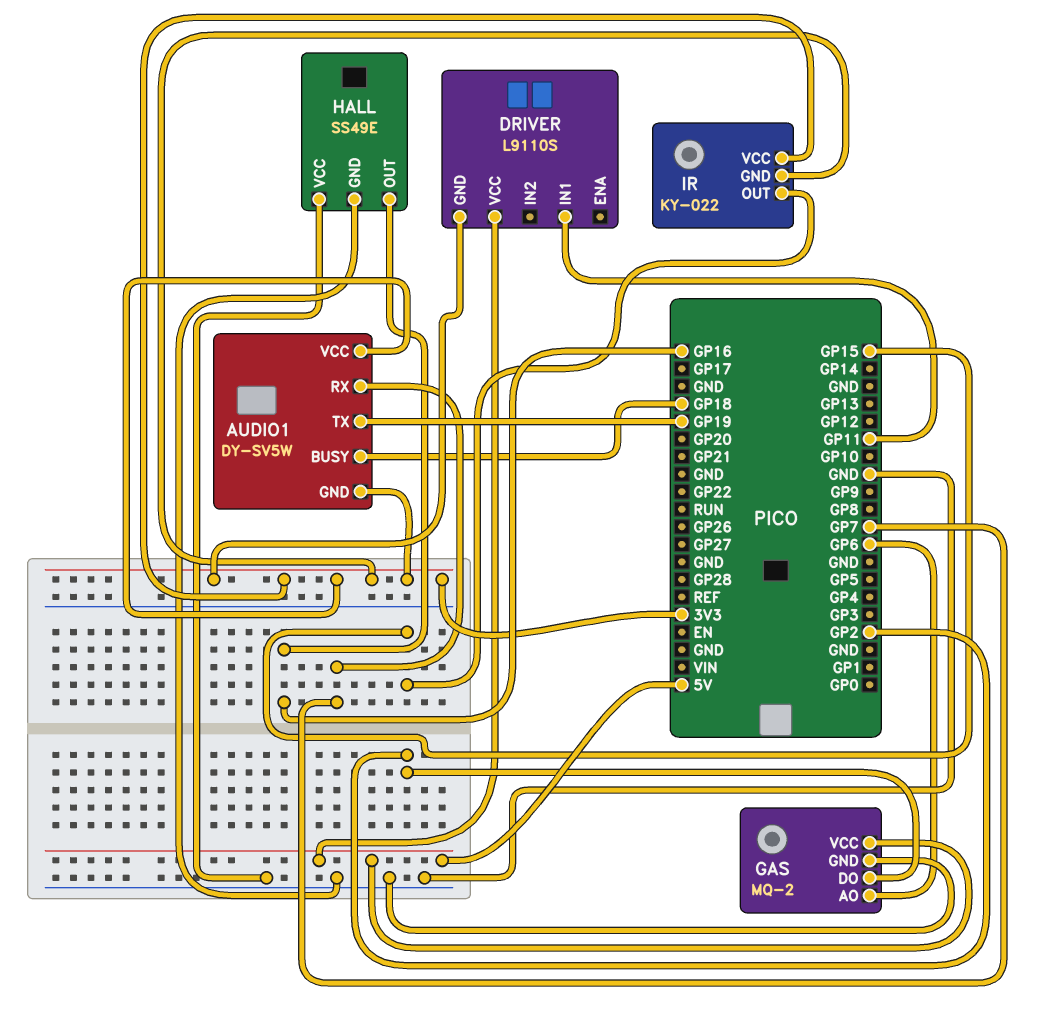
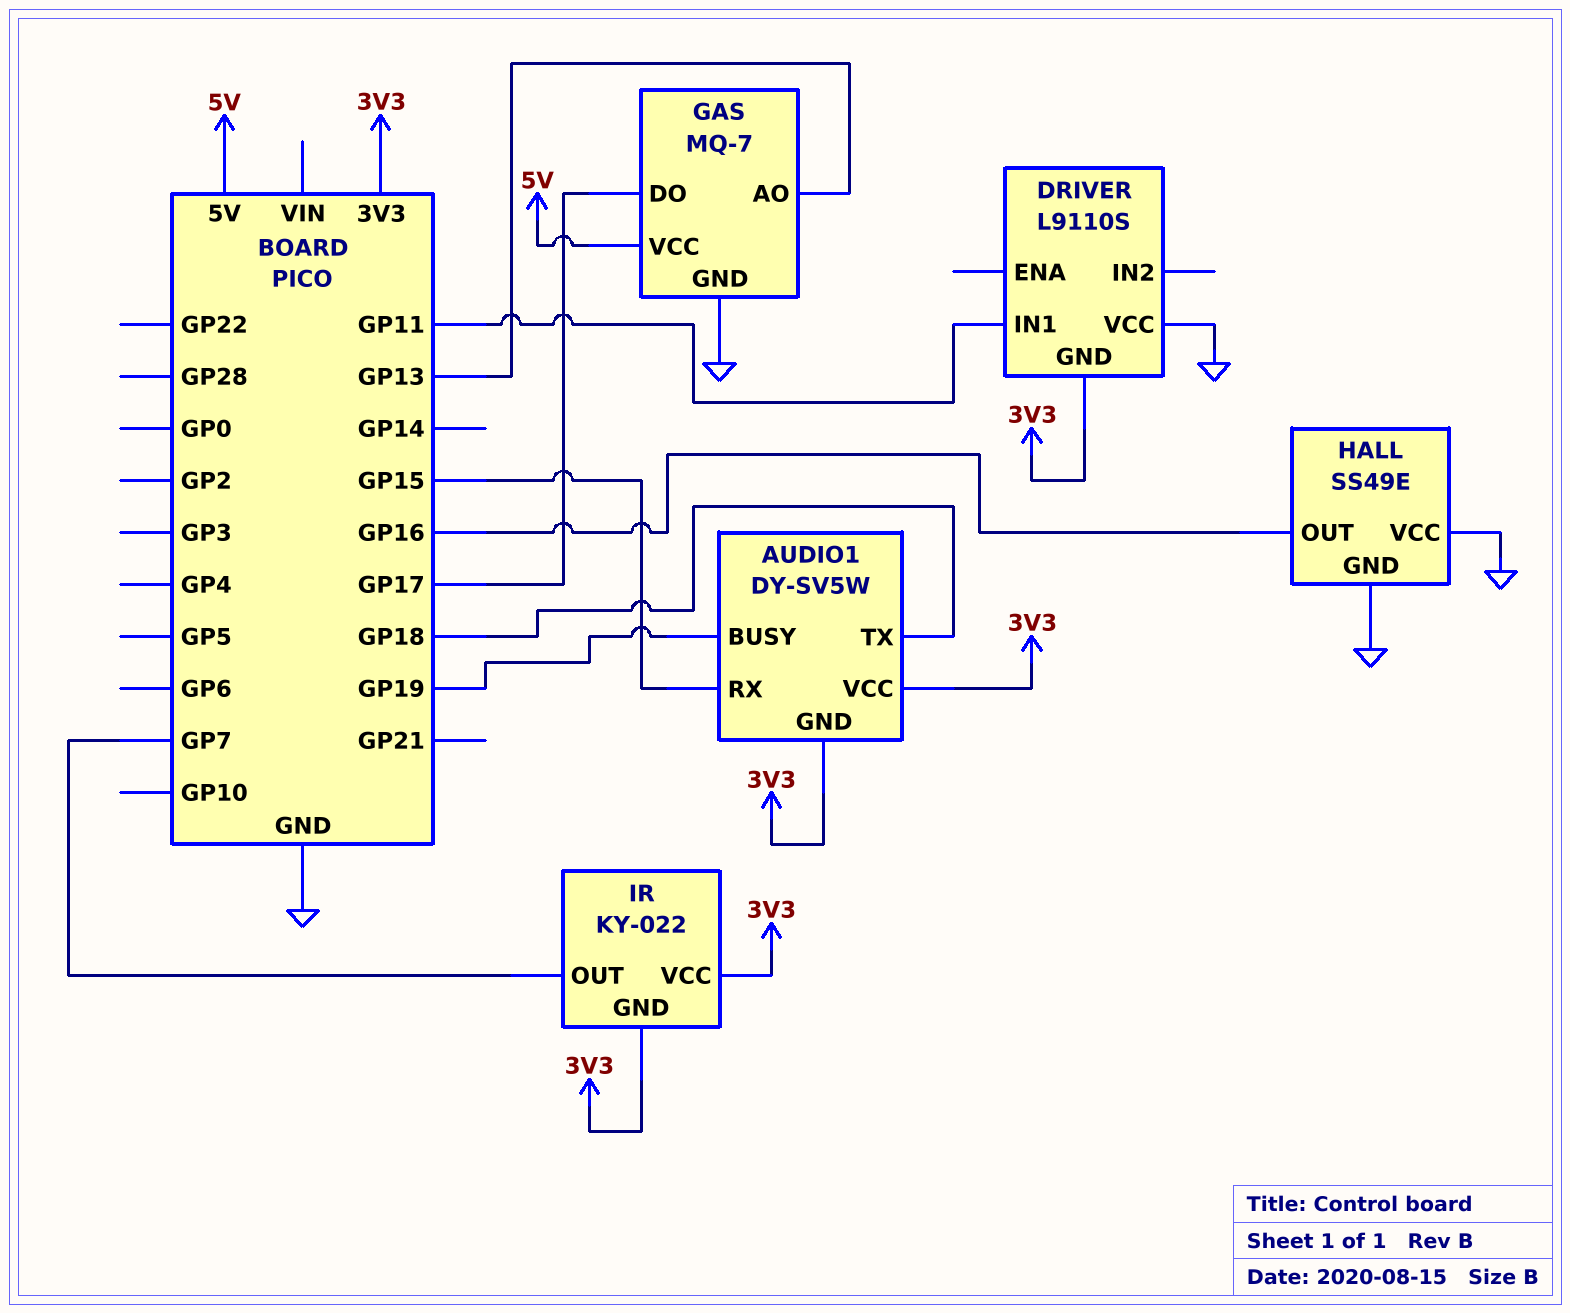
AUDIO1 pin BUSY: GP18 -> GP19
AUDIO1 pin RX: GP7 -> GP15
AUDIO1 pin TX: GP19 -> GP18
DRIVER pin VCC: 5V -> GND
GAS: MQ-2 -> MQ-7
GAS pin AO: GP6 -> GP13
GAS pin DO: GP2 -> GP17
IR pin OUT: GP15 -> GP7

